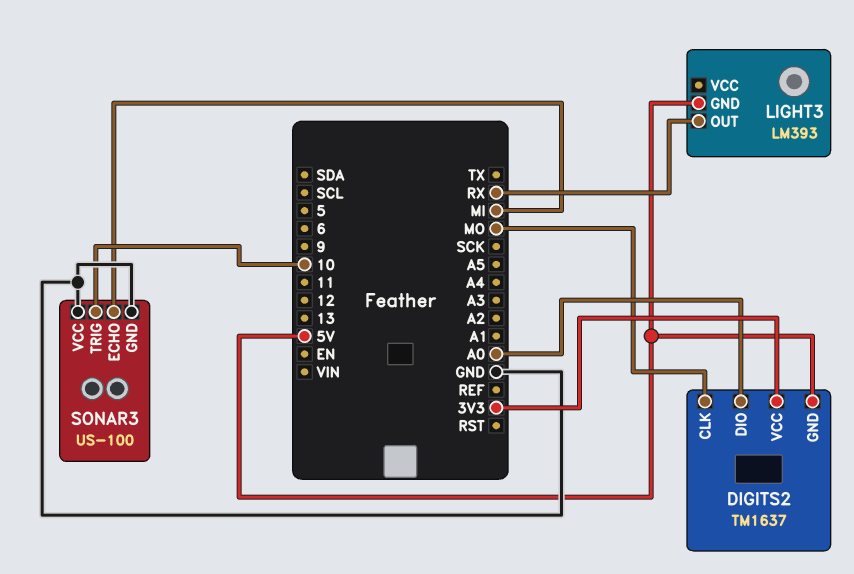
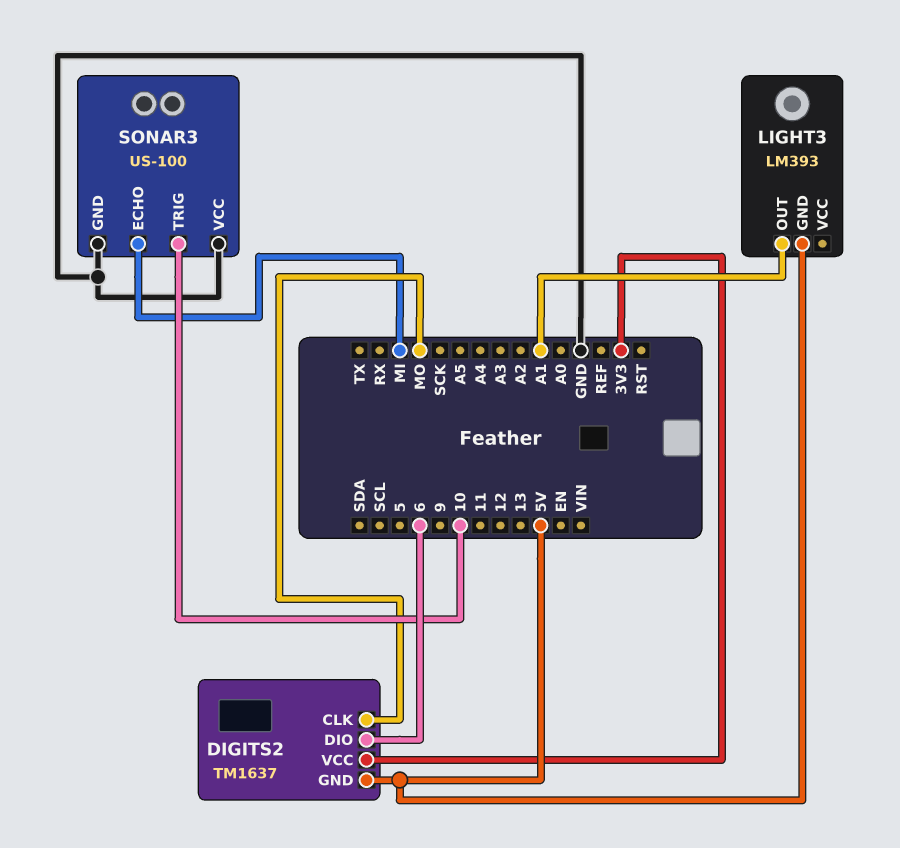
DIGITS2 pin DIO: A0 -> 6
LIGHT3 pin OUT: RX -> A1

